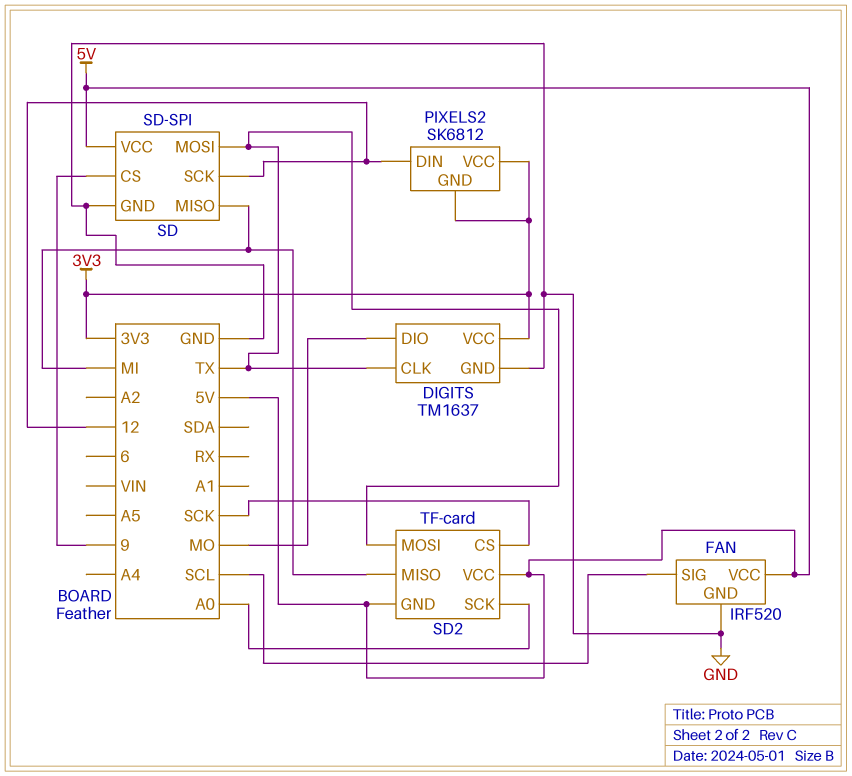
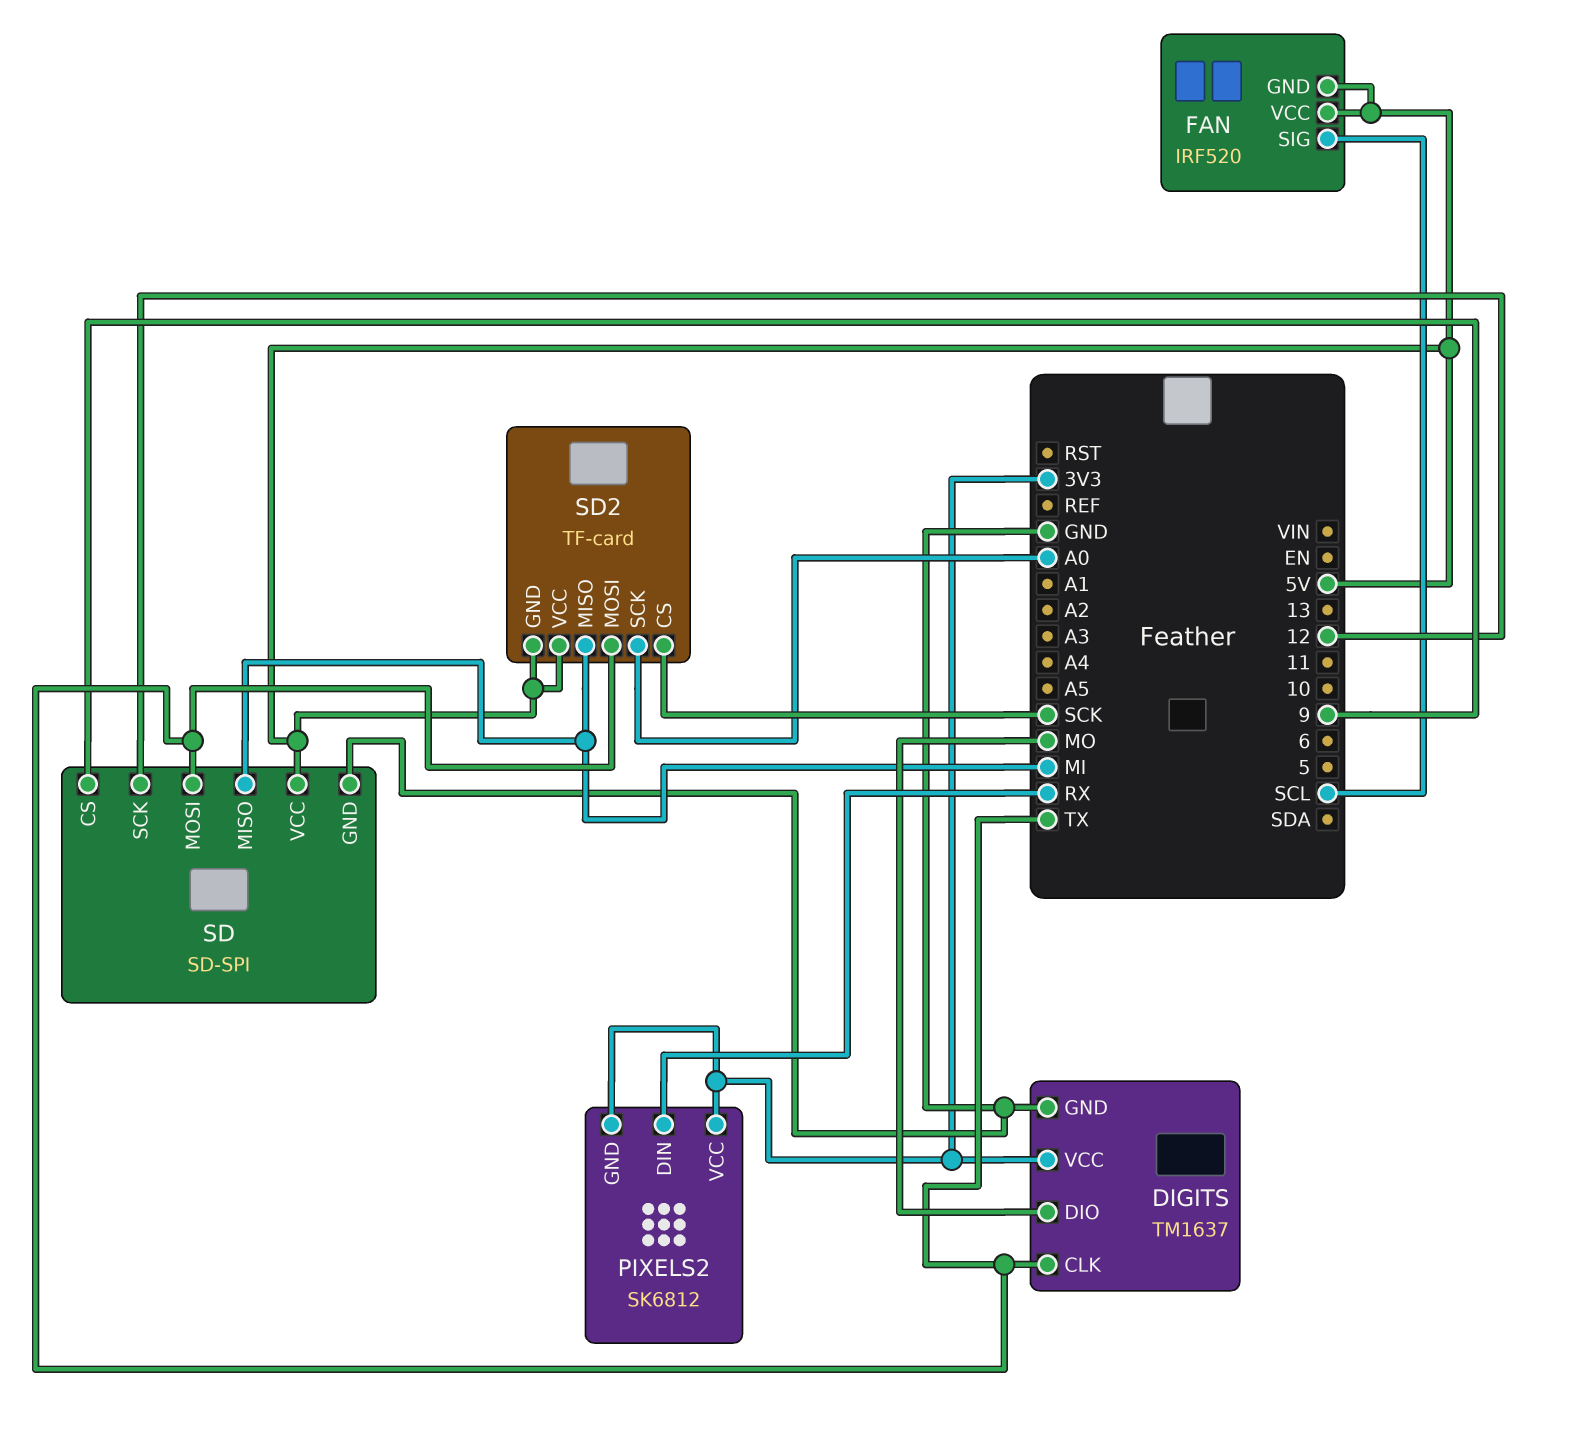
FAN pin GND: GND -> 5V
PIXELS2 pin DIN: 12 -> RX

